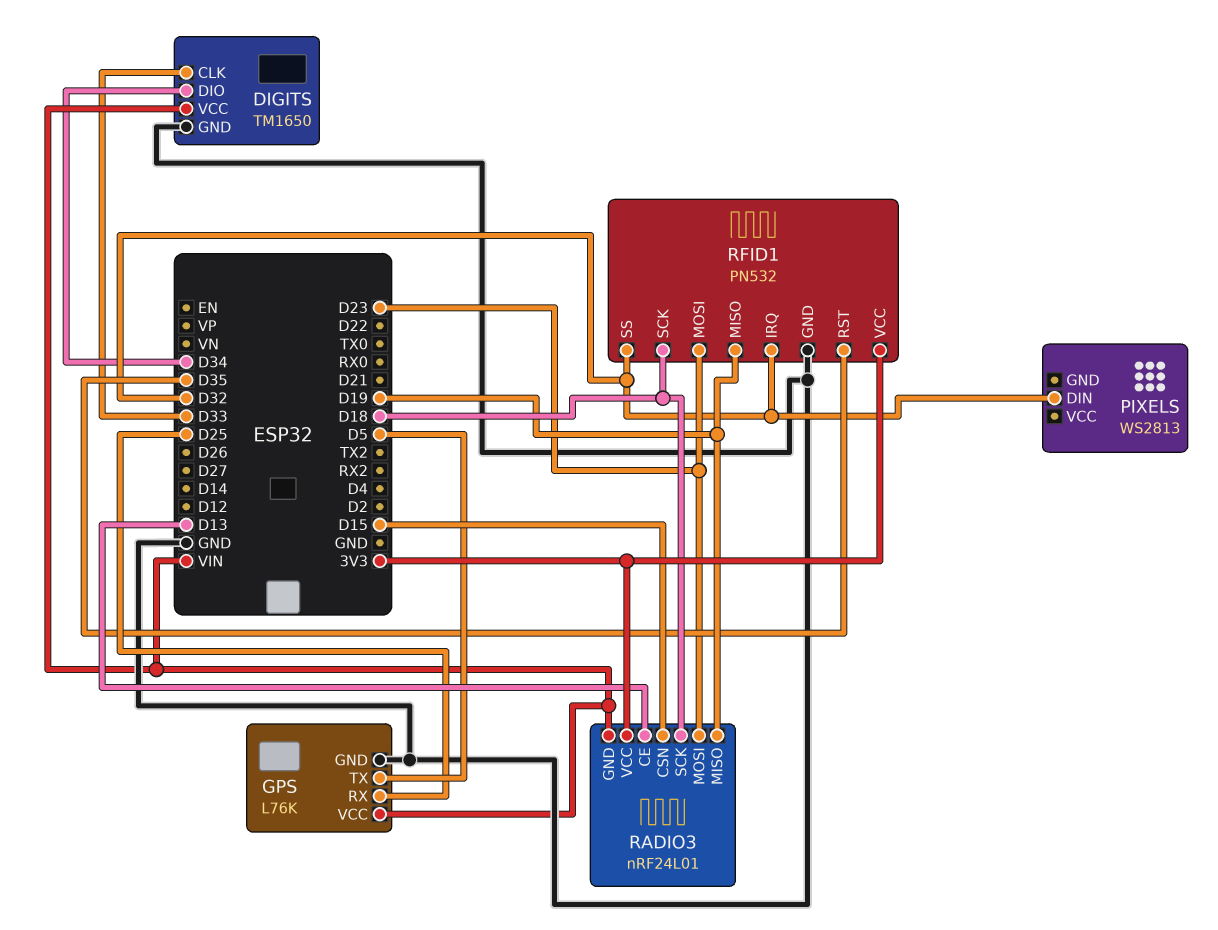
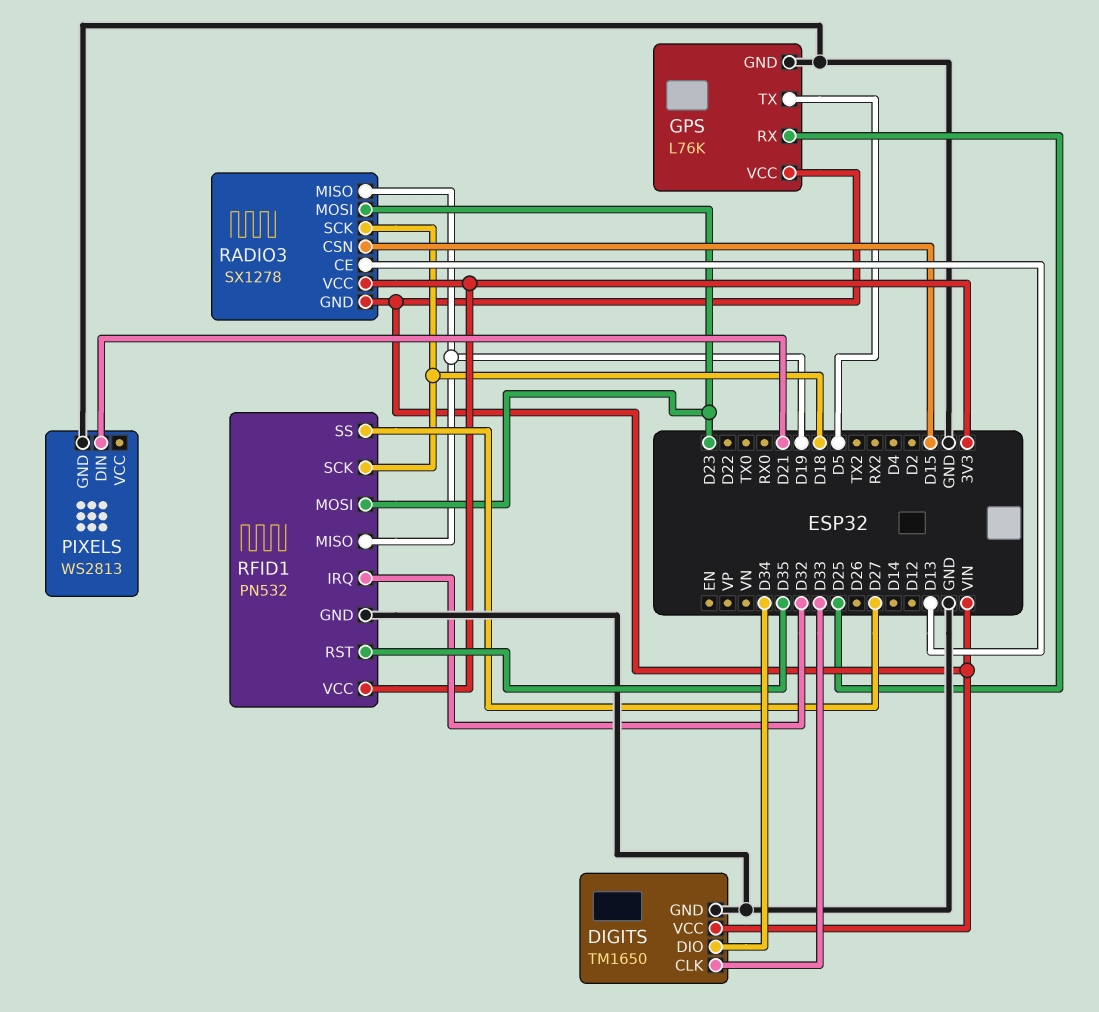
PIXELS pin DIN: D32 -> D21
PIXELS pin GND: none -> GND
RADIO3: nRF24L01 -> SX1278
RFID1 pin SS: D32 -> D27

